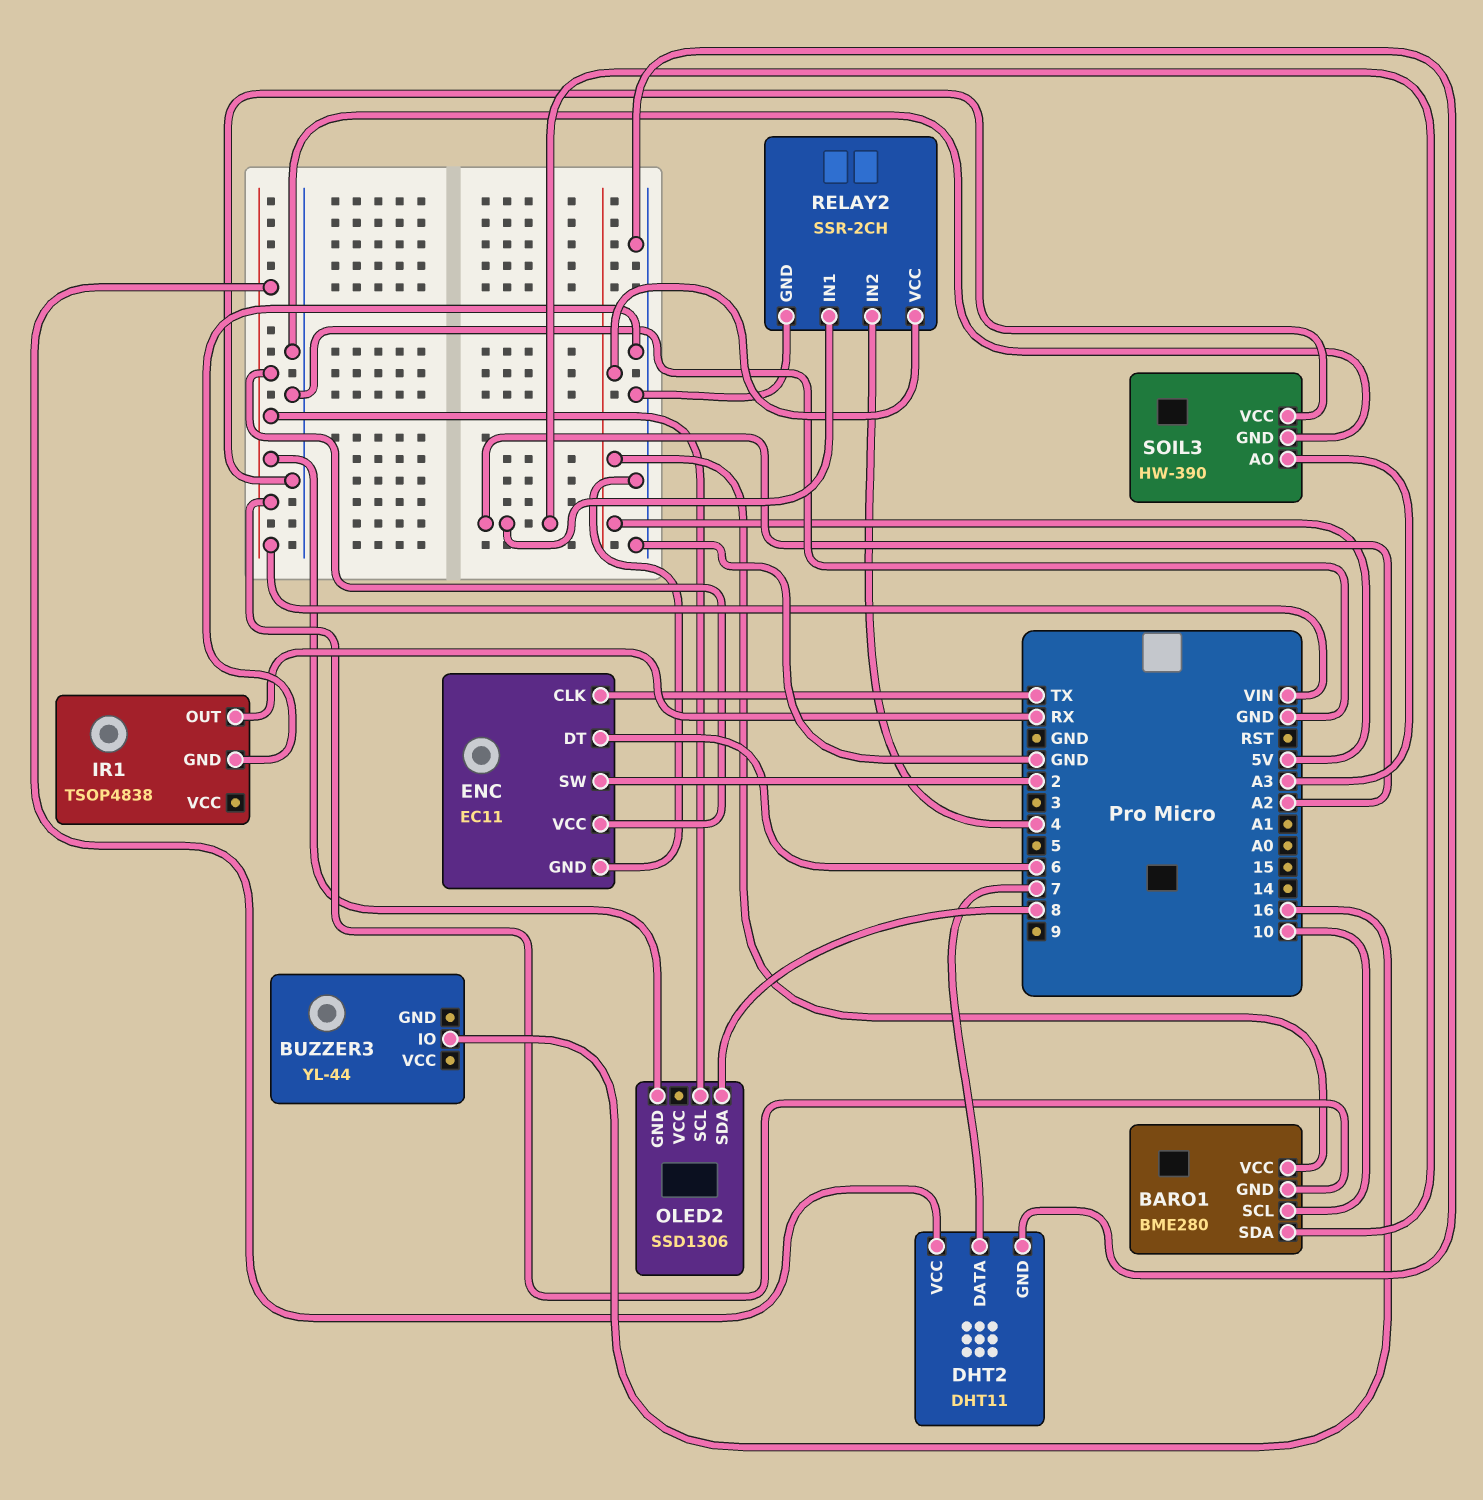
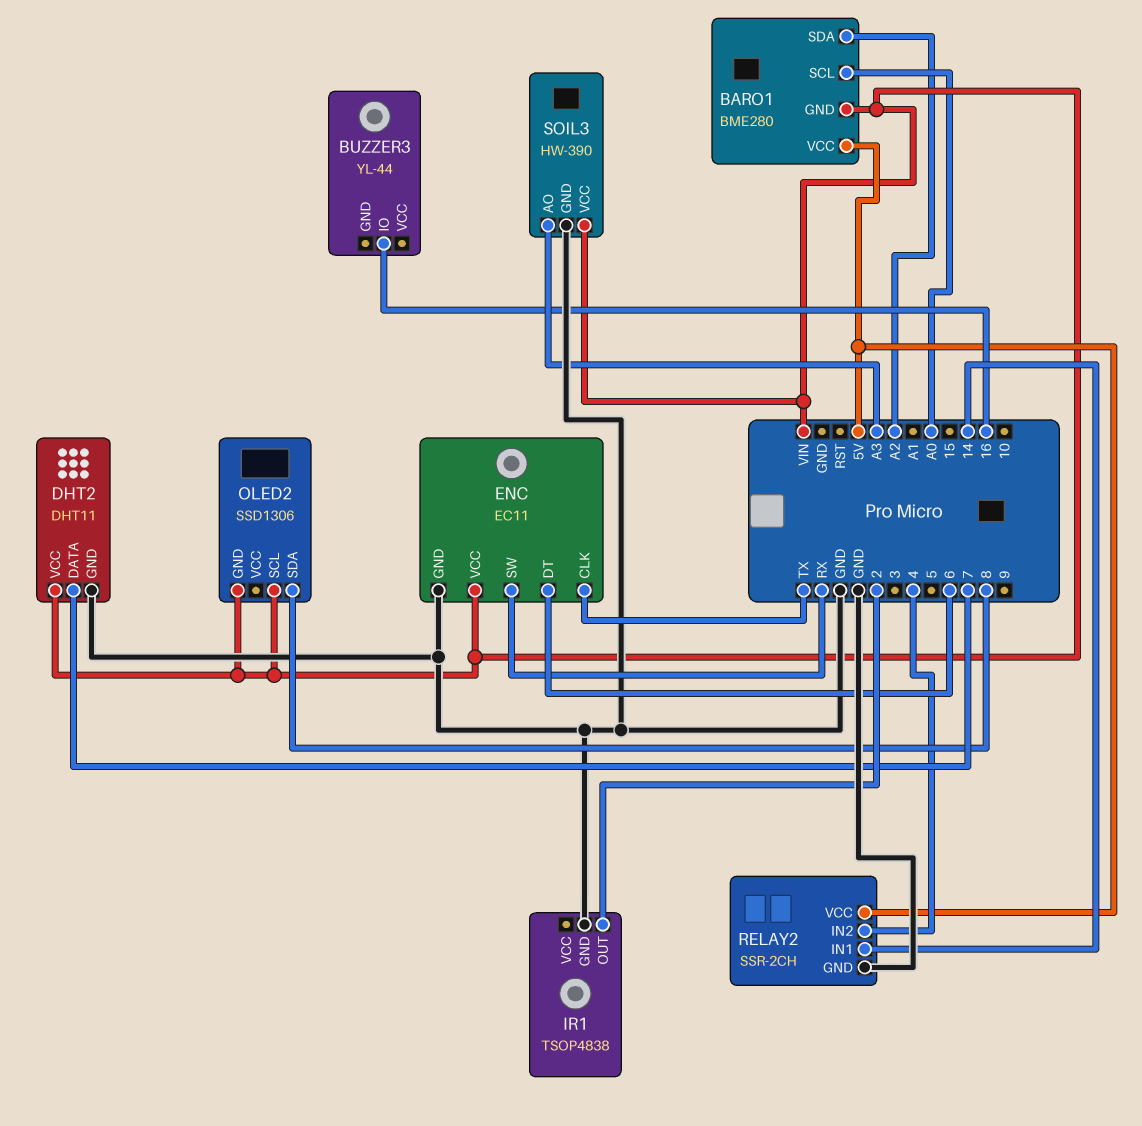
BARO1 pin SCL: 10 -> A0
ENC pin SW: 2 -> RX
IR1 pin OUT: RX -> 2
RELAY2 pin IN1: A2 -> 14
SOIL3 pin VCC: GND -> VIN

